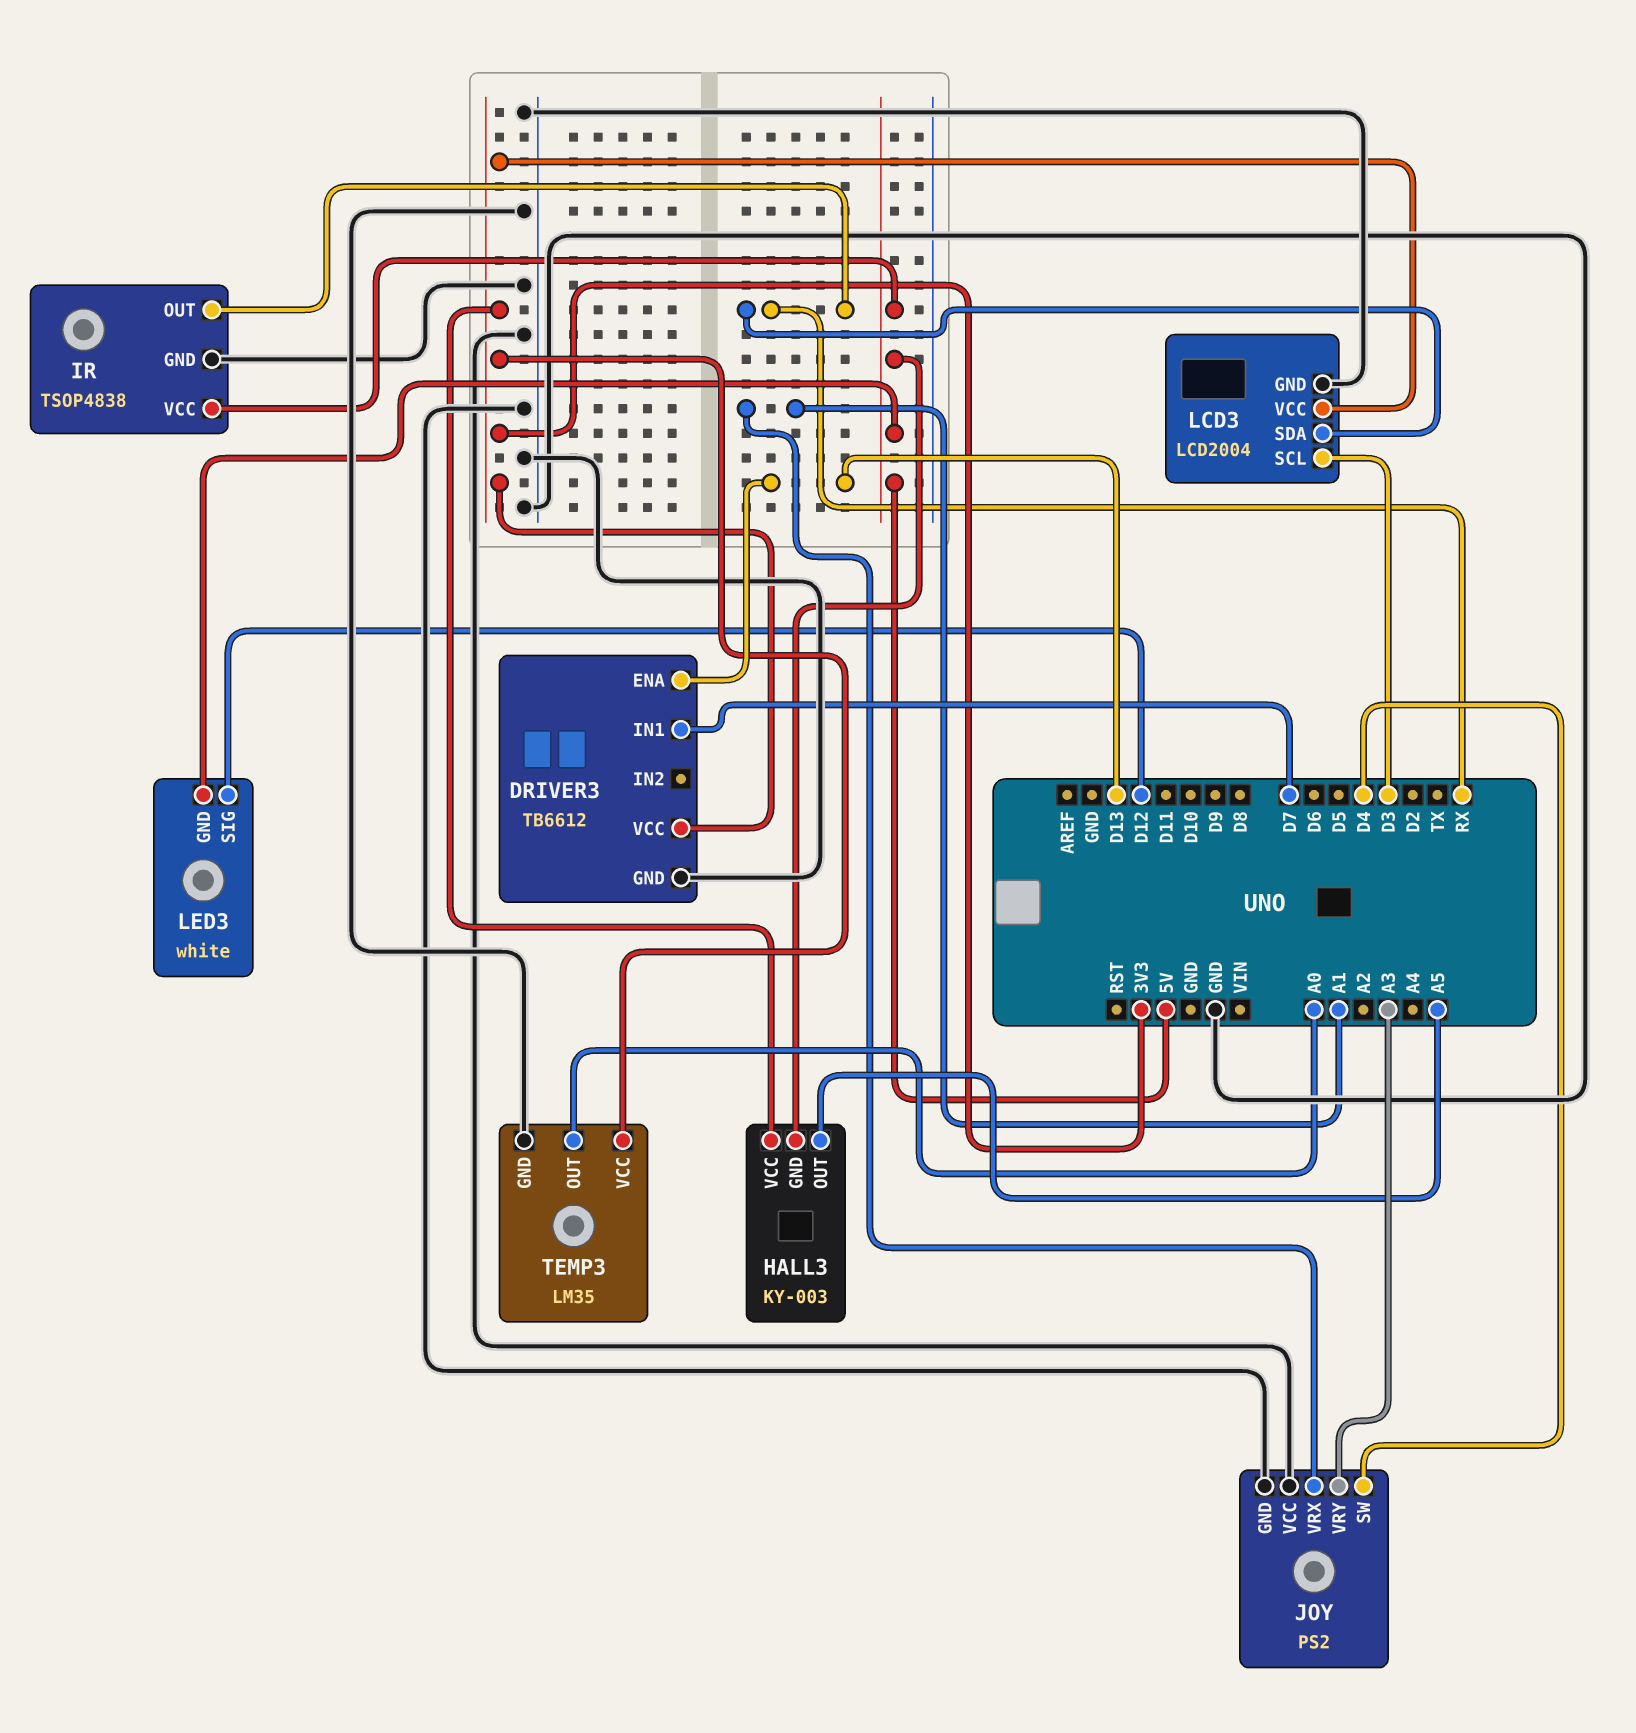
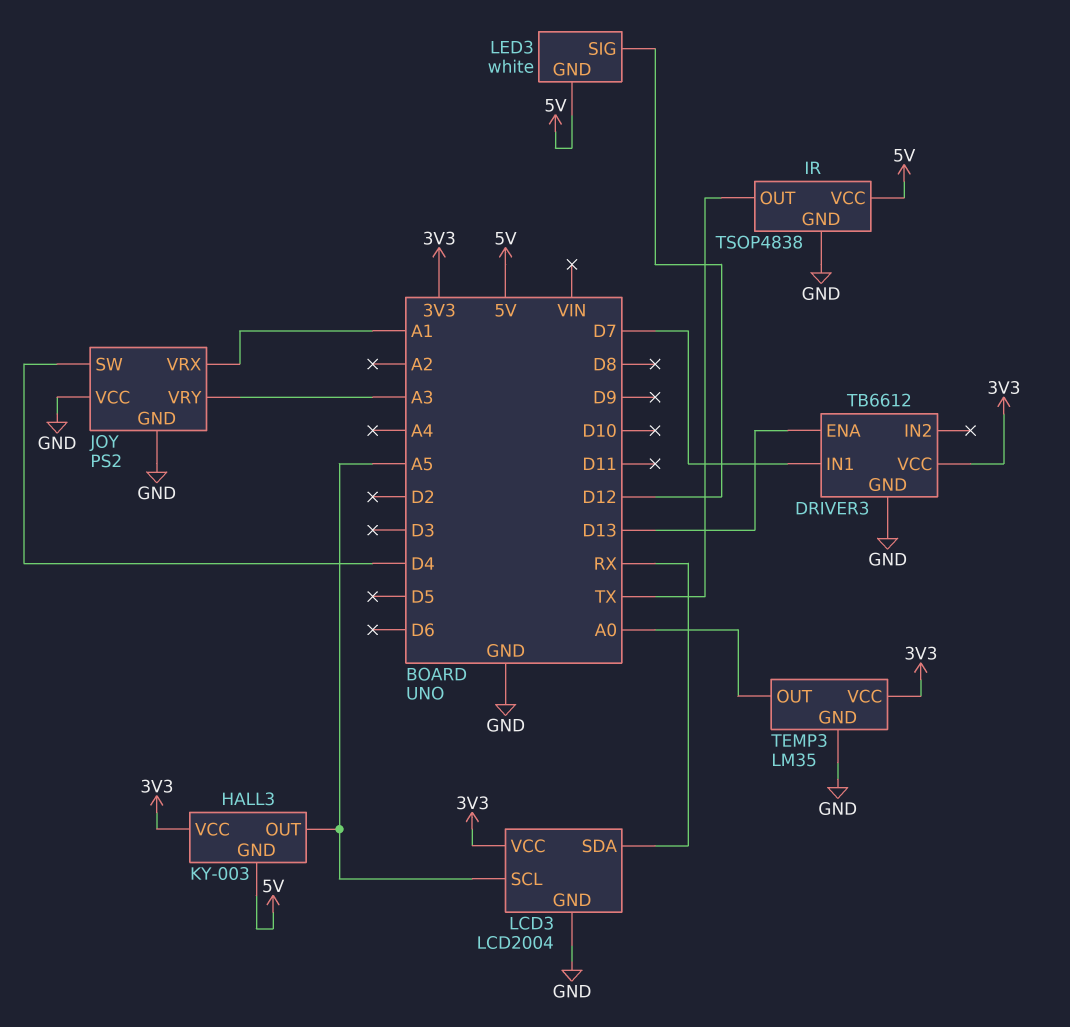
IR pin OUT: RX -> TX
LCD3 pin SCL: D3 -> A5

